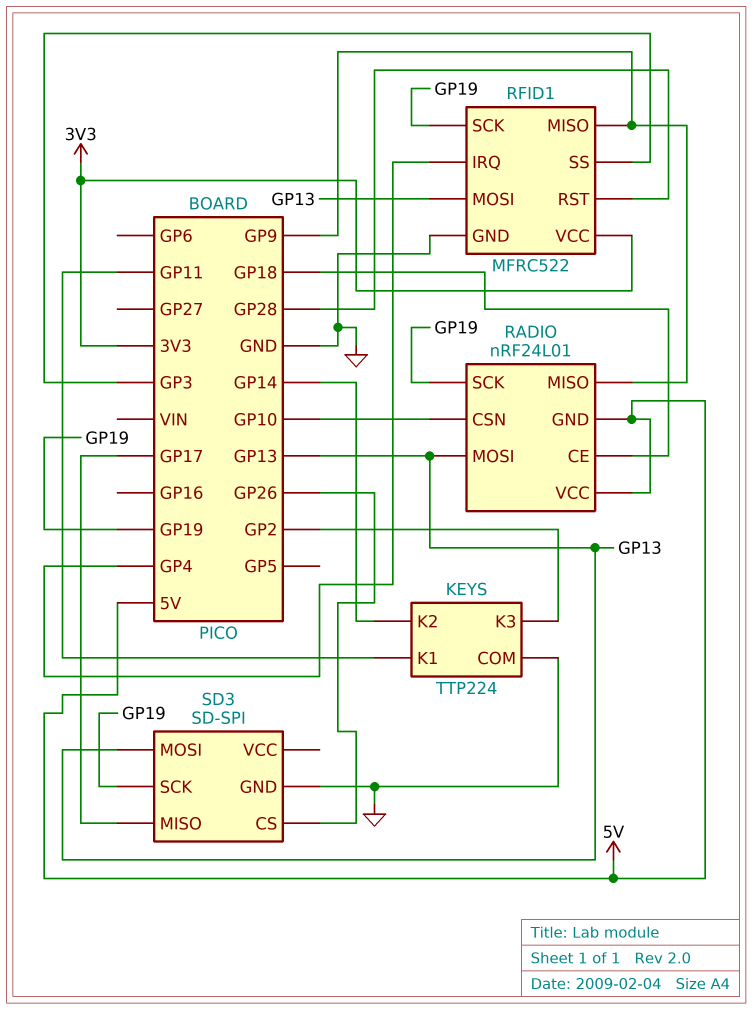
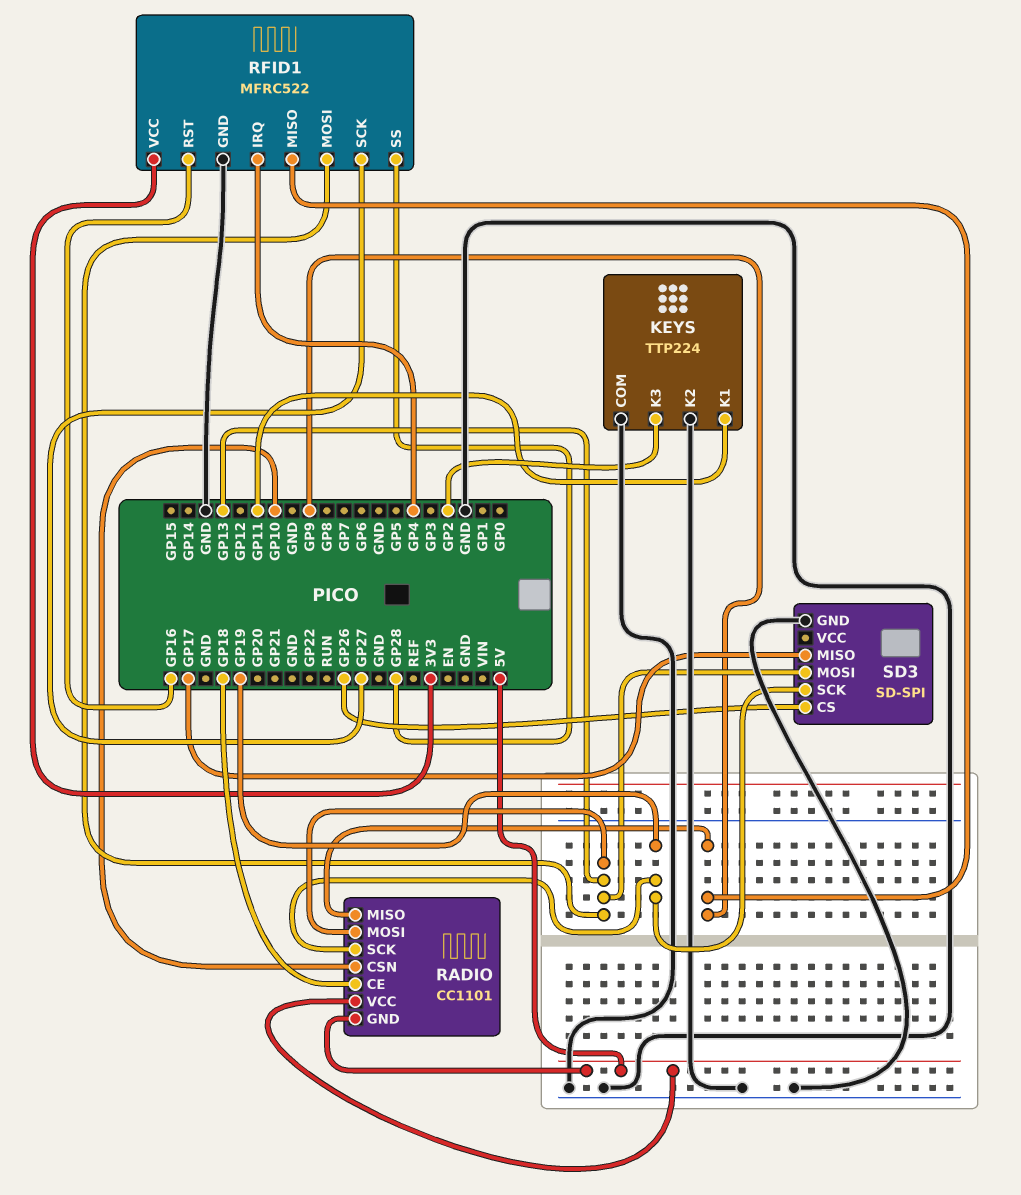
KEYS pin K2: GP14 -> GND
RADIO: nRF24L01 -> CC1101
RFID1 pin RST: GP28 -> GP16
RFID1 pin SCK: GP19 -> GP27
RFID1 pin SS: GP3 -> GP28

